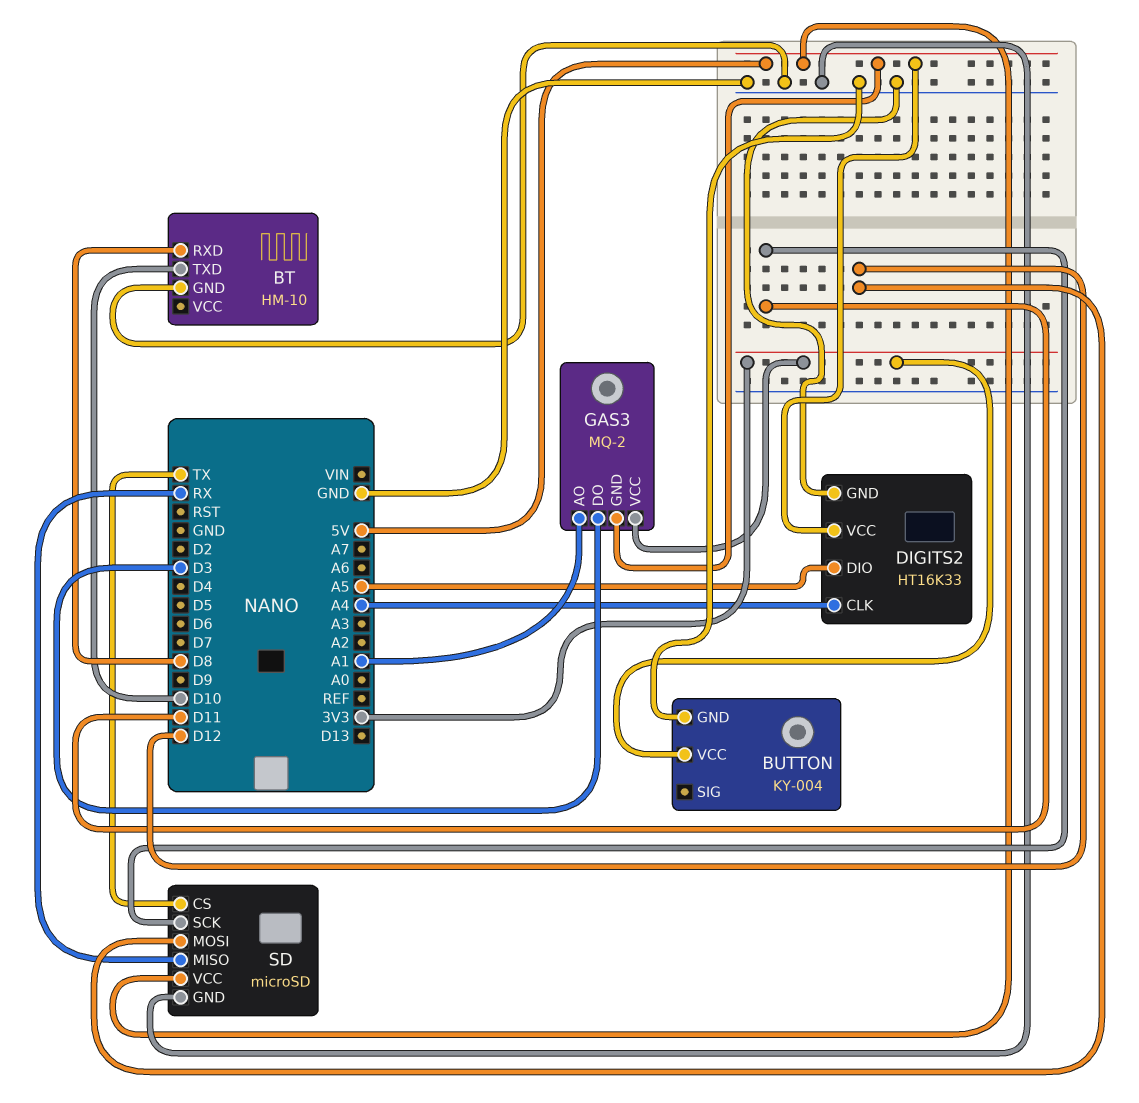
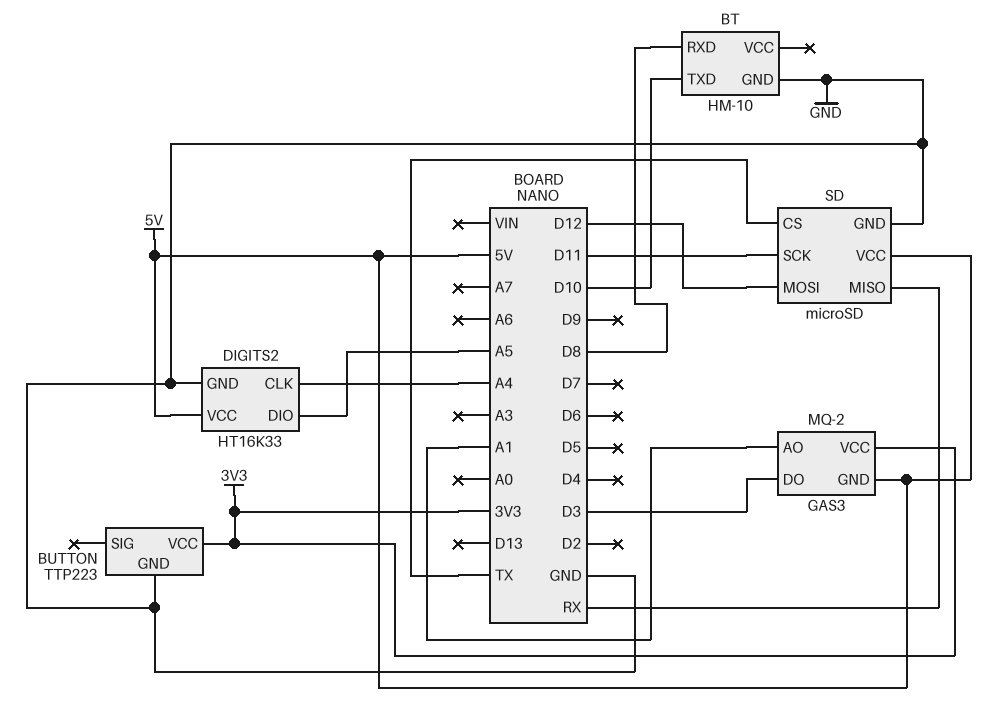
BUTTON: KY-004 -> TTP223

